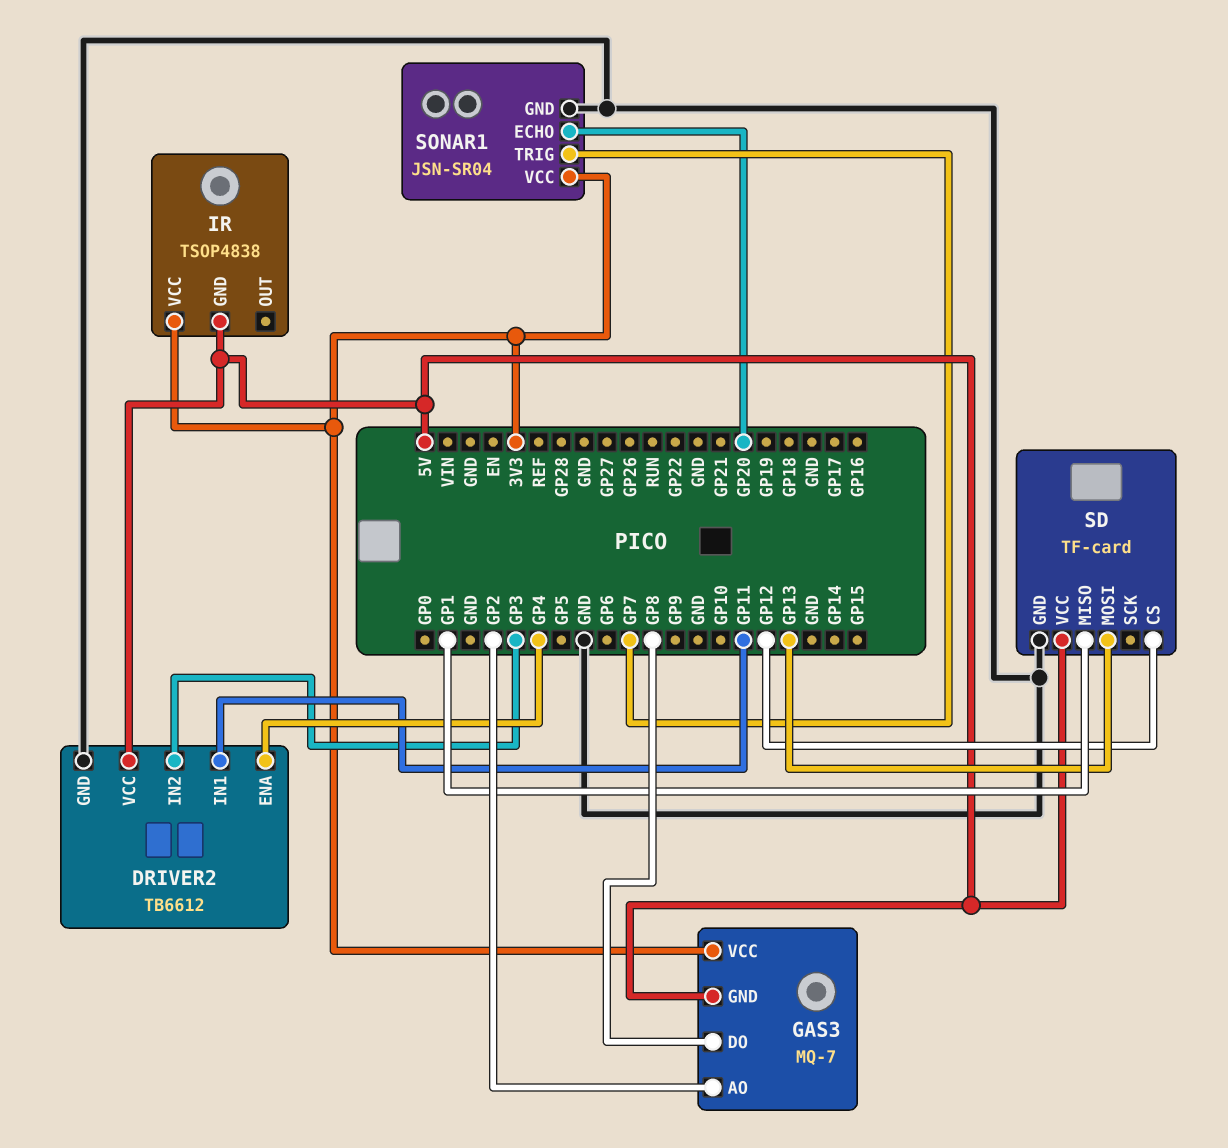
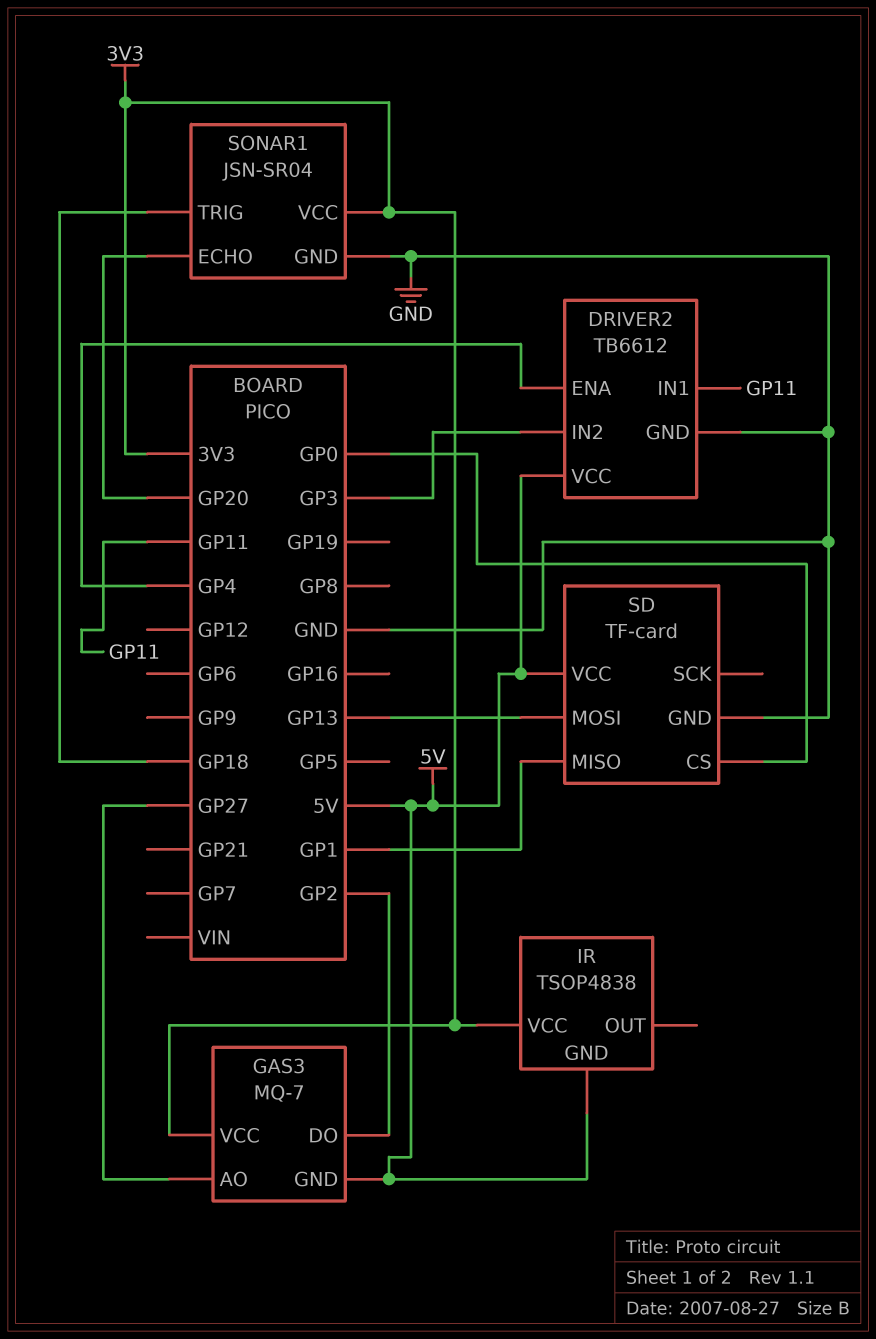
GAS3 pin AO: GP2 -> GP27
GAS3 pin DO: GP8 -> GP2
SD pin CS: GP12 -> GP0
SONAR1 pin TRIG: GP7 -> GP18

